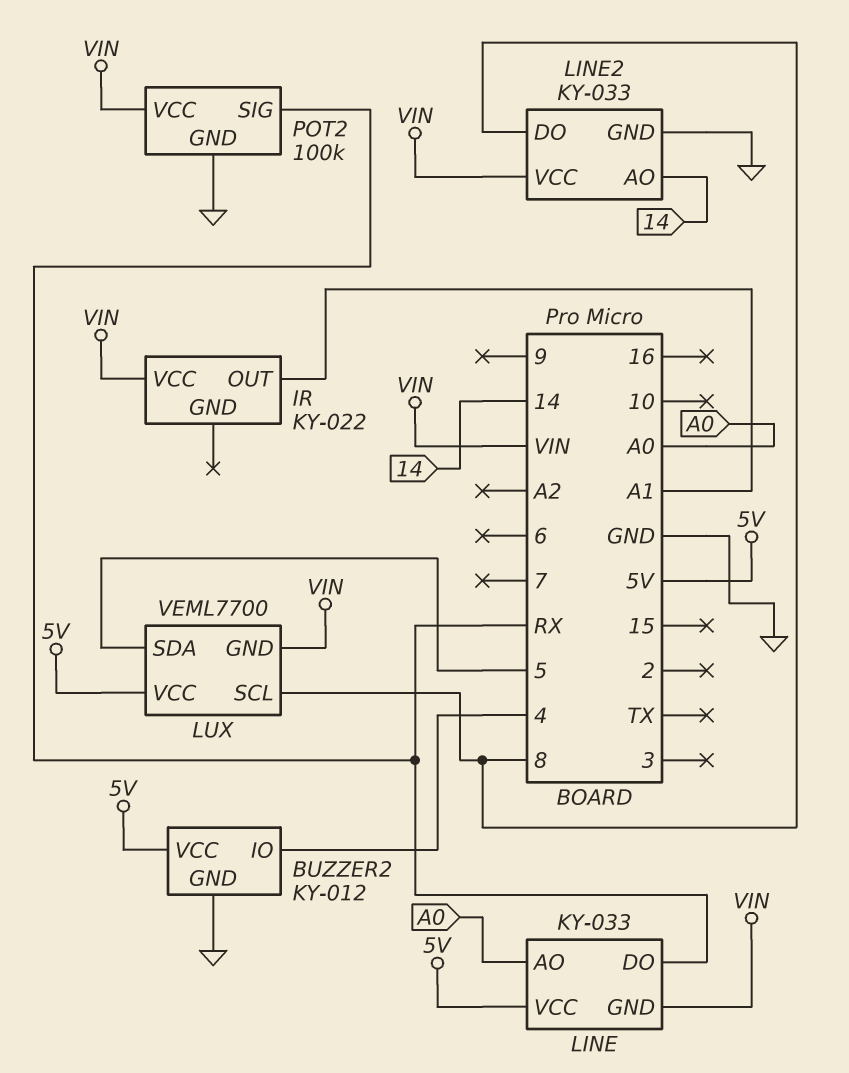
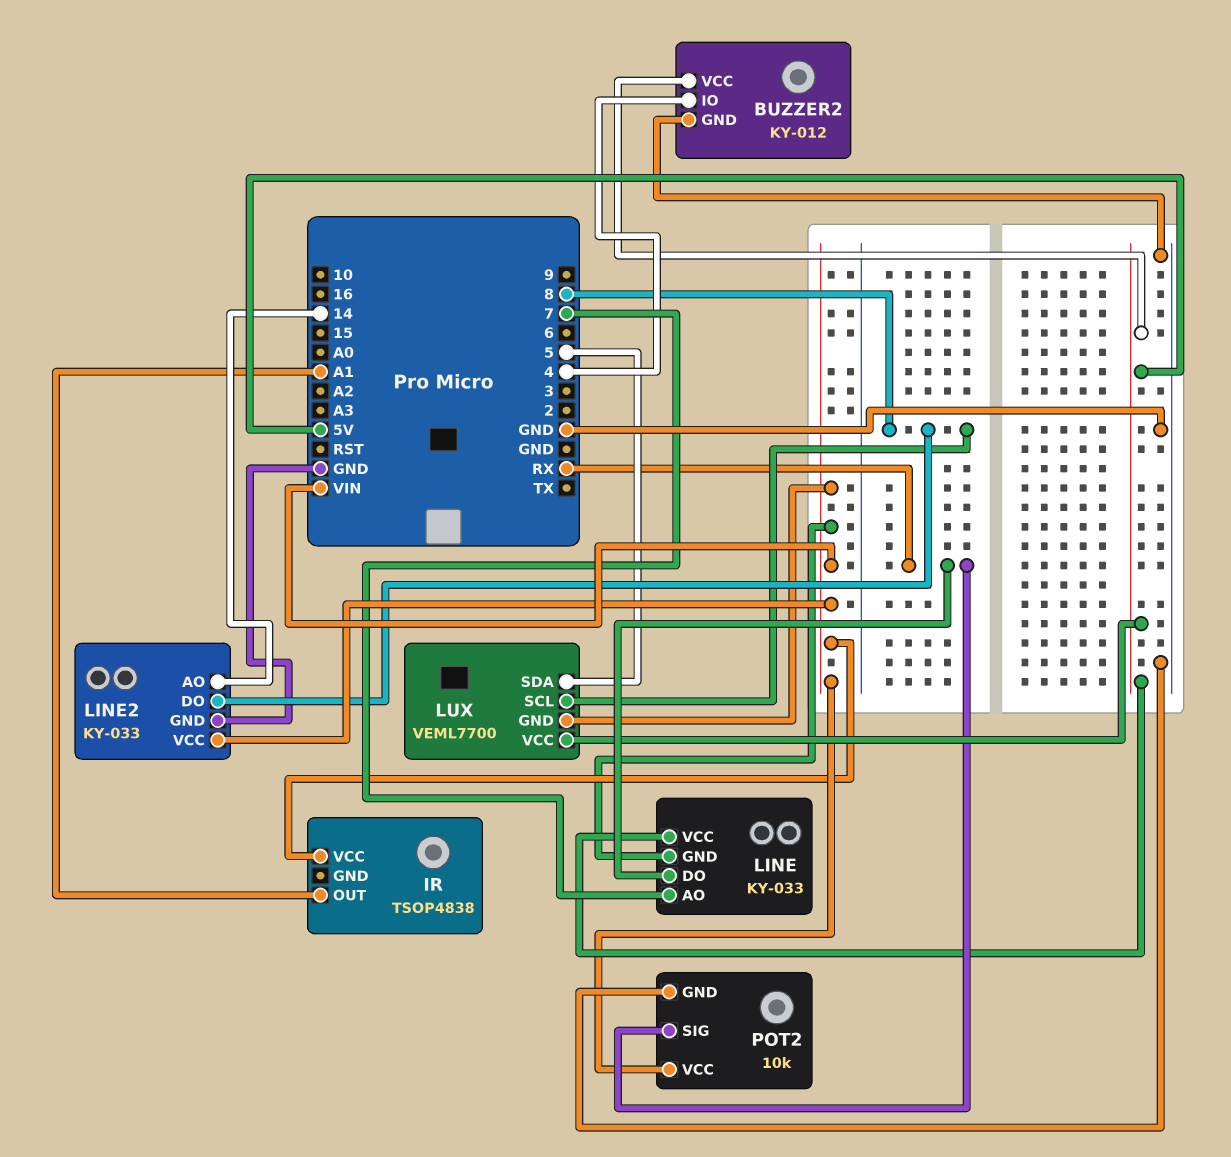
IR: KY-022 -> TSOP4838
LINE pin AO: A0 -> 7
POT2: 100k -> 10k

